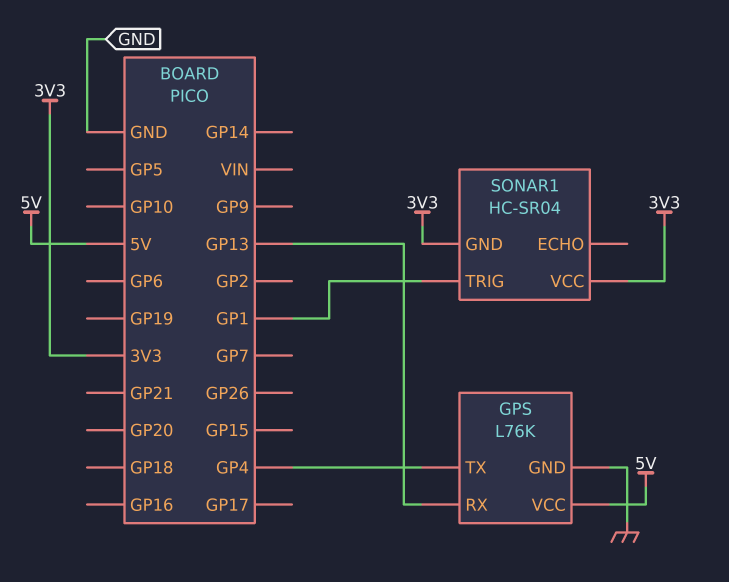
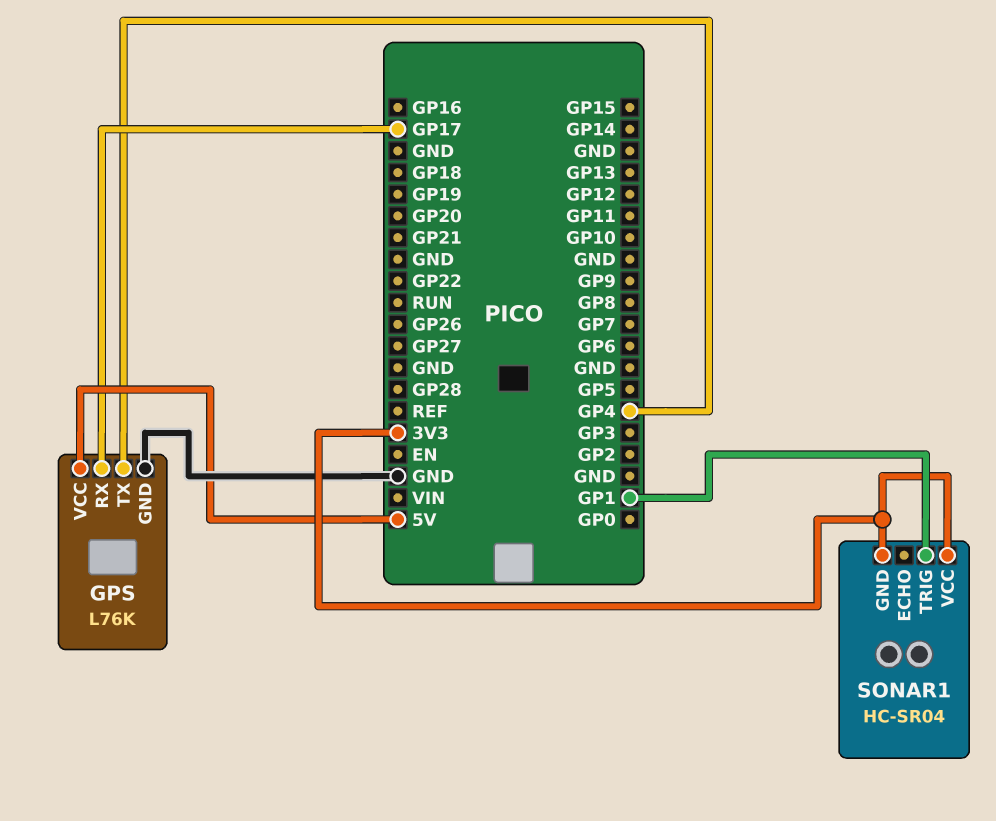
GPS pin RX: GP13 -> GP17

